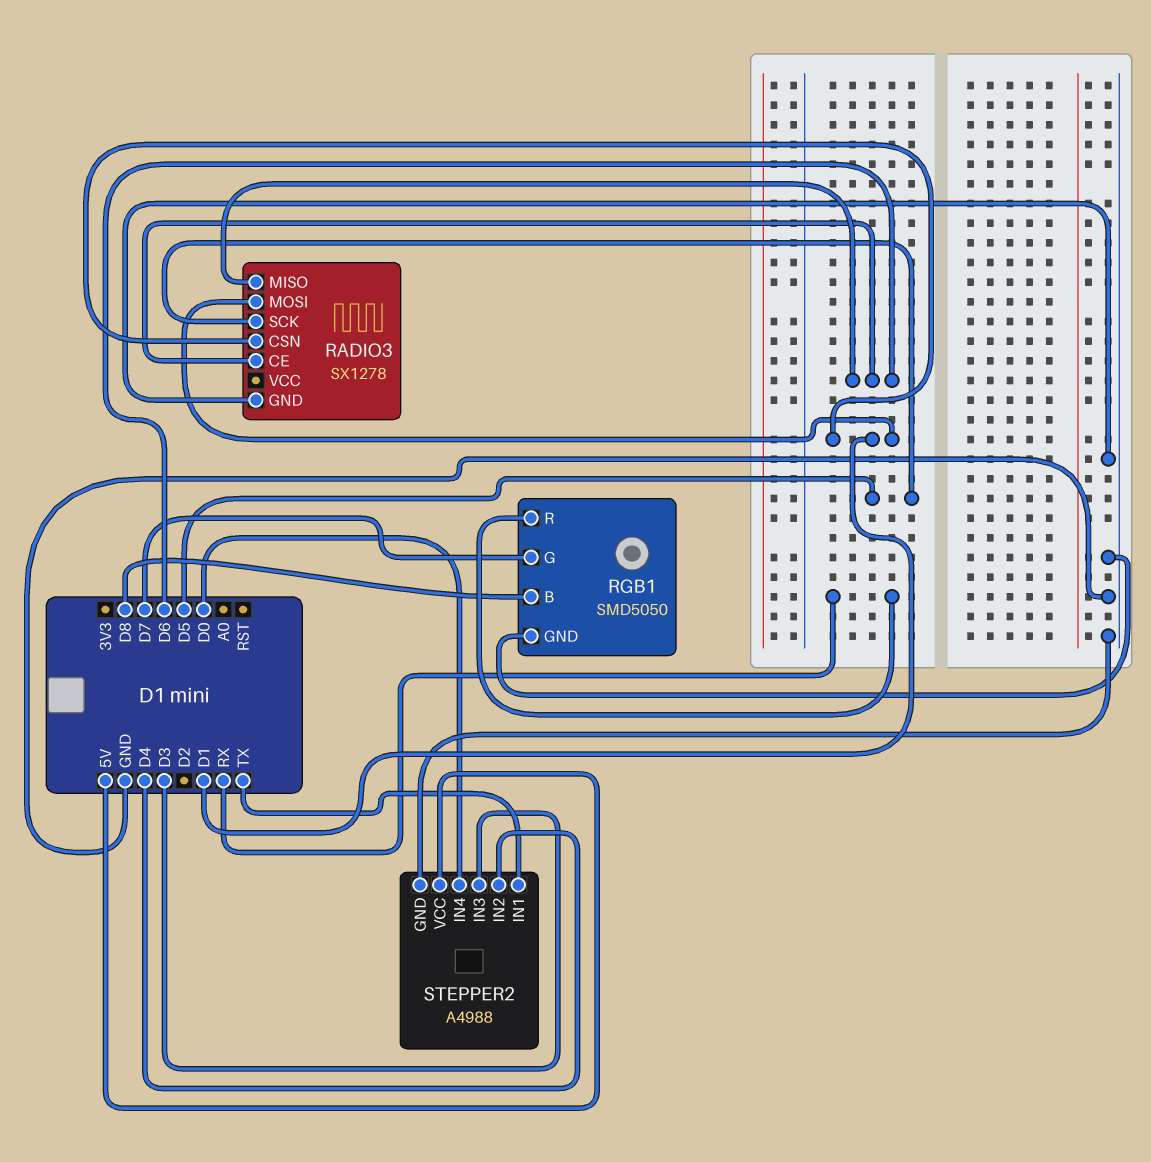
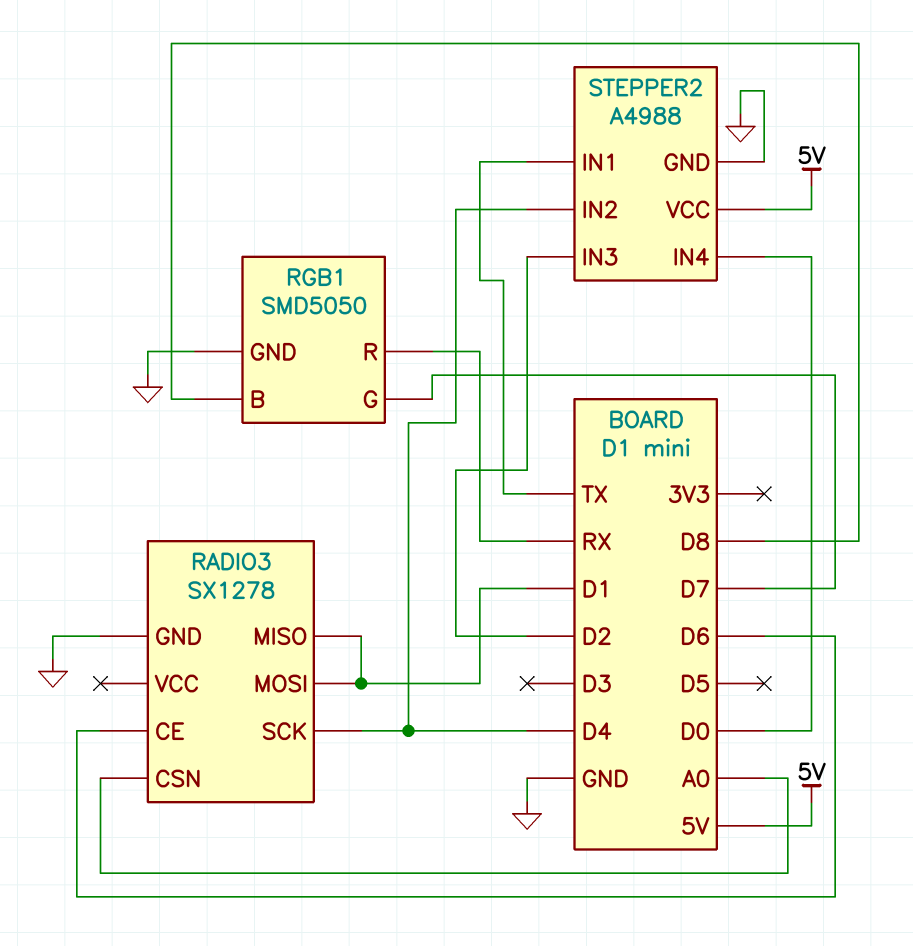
RADIO3 pin CSN: D1 -> A0
RADIO3 pin MISO: D6 -> D1
RADIO3 pin SCK: D5 -> D4
STEPPER2 pin IN3: D3 -> D2

